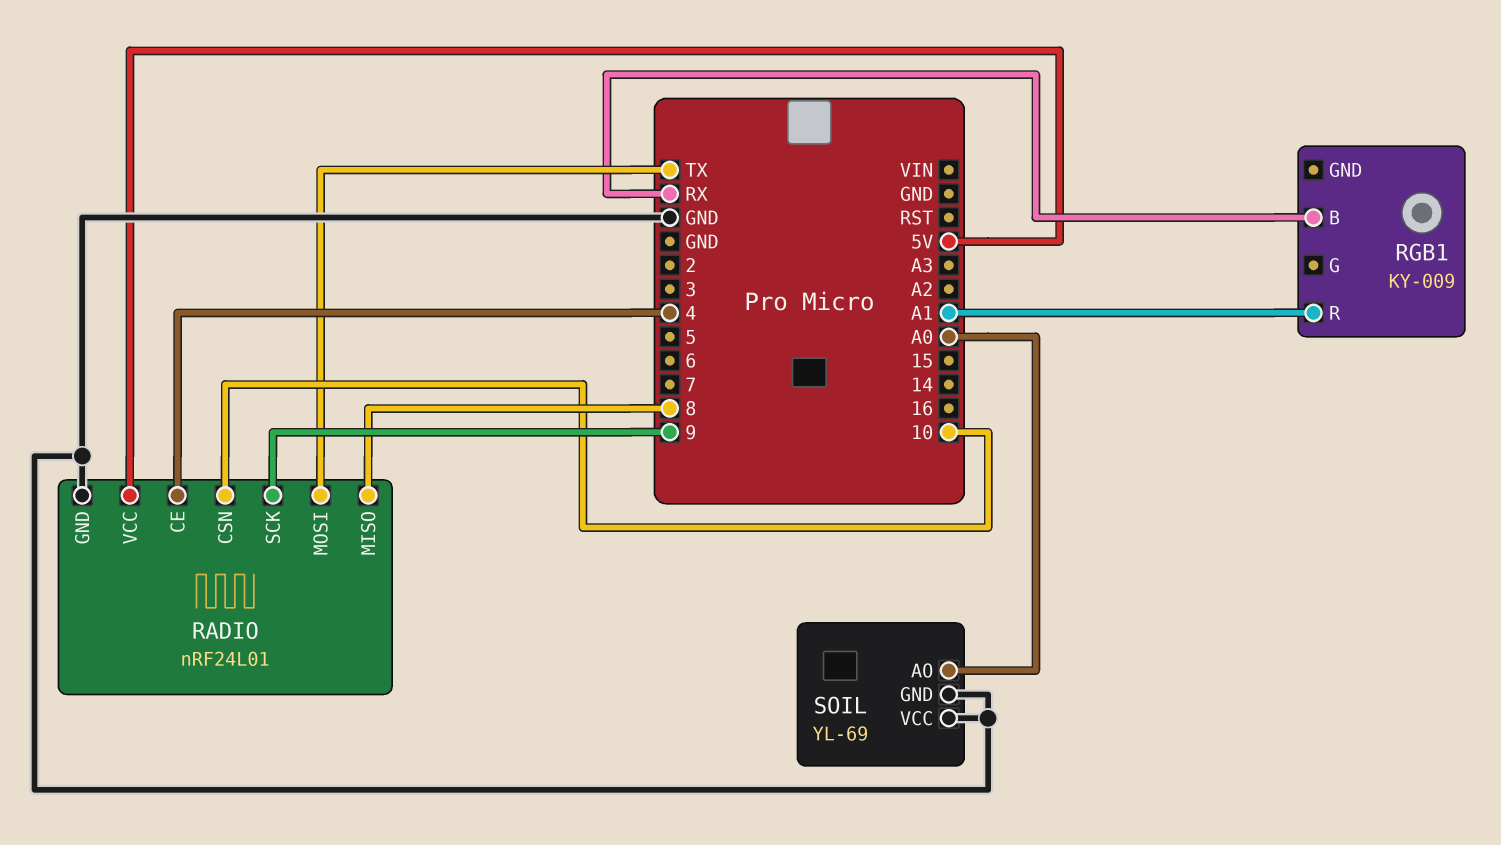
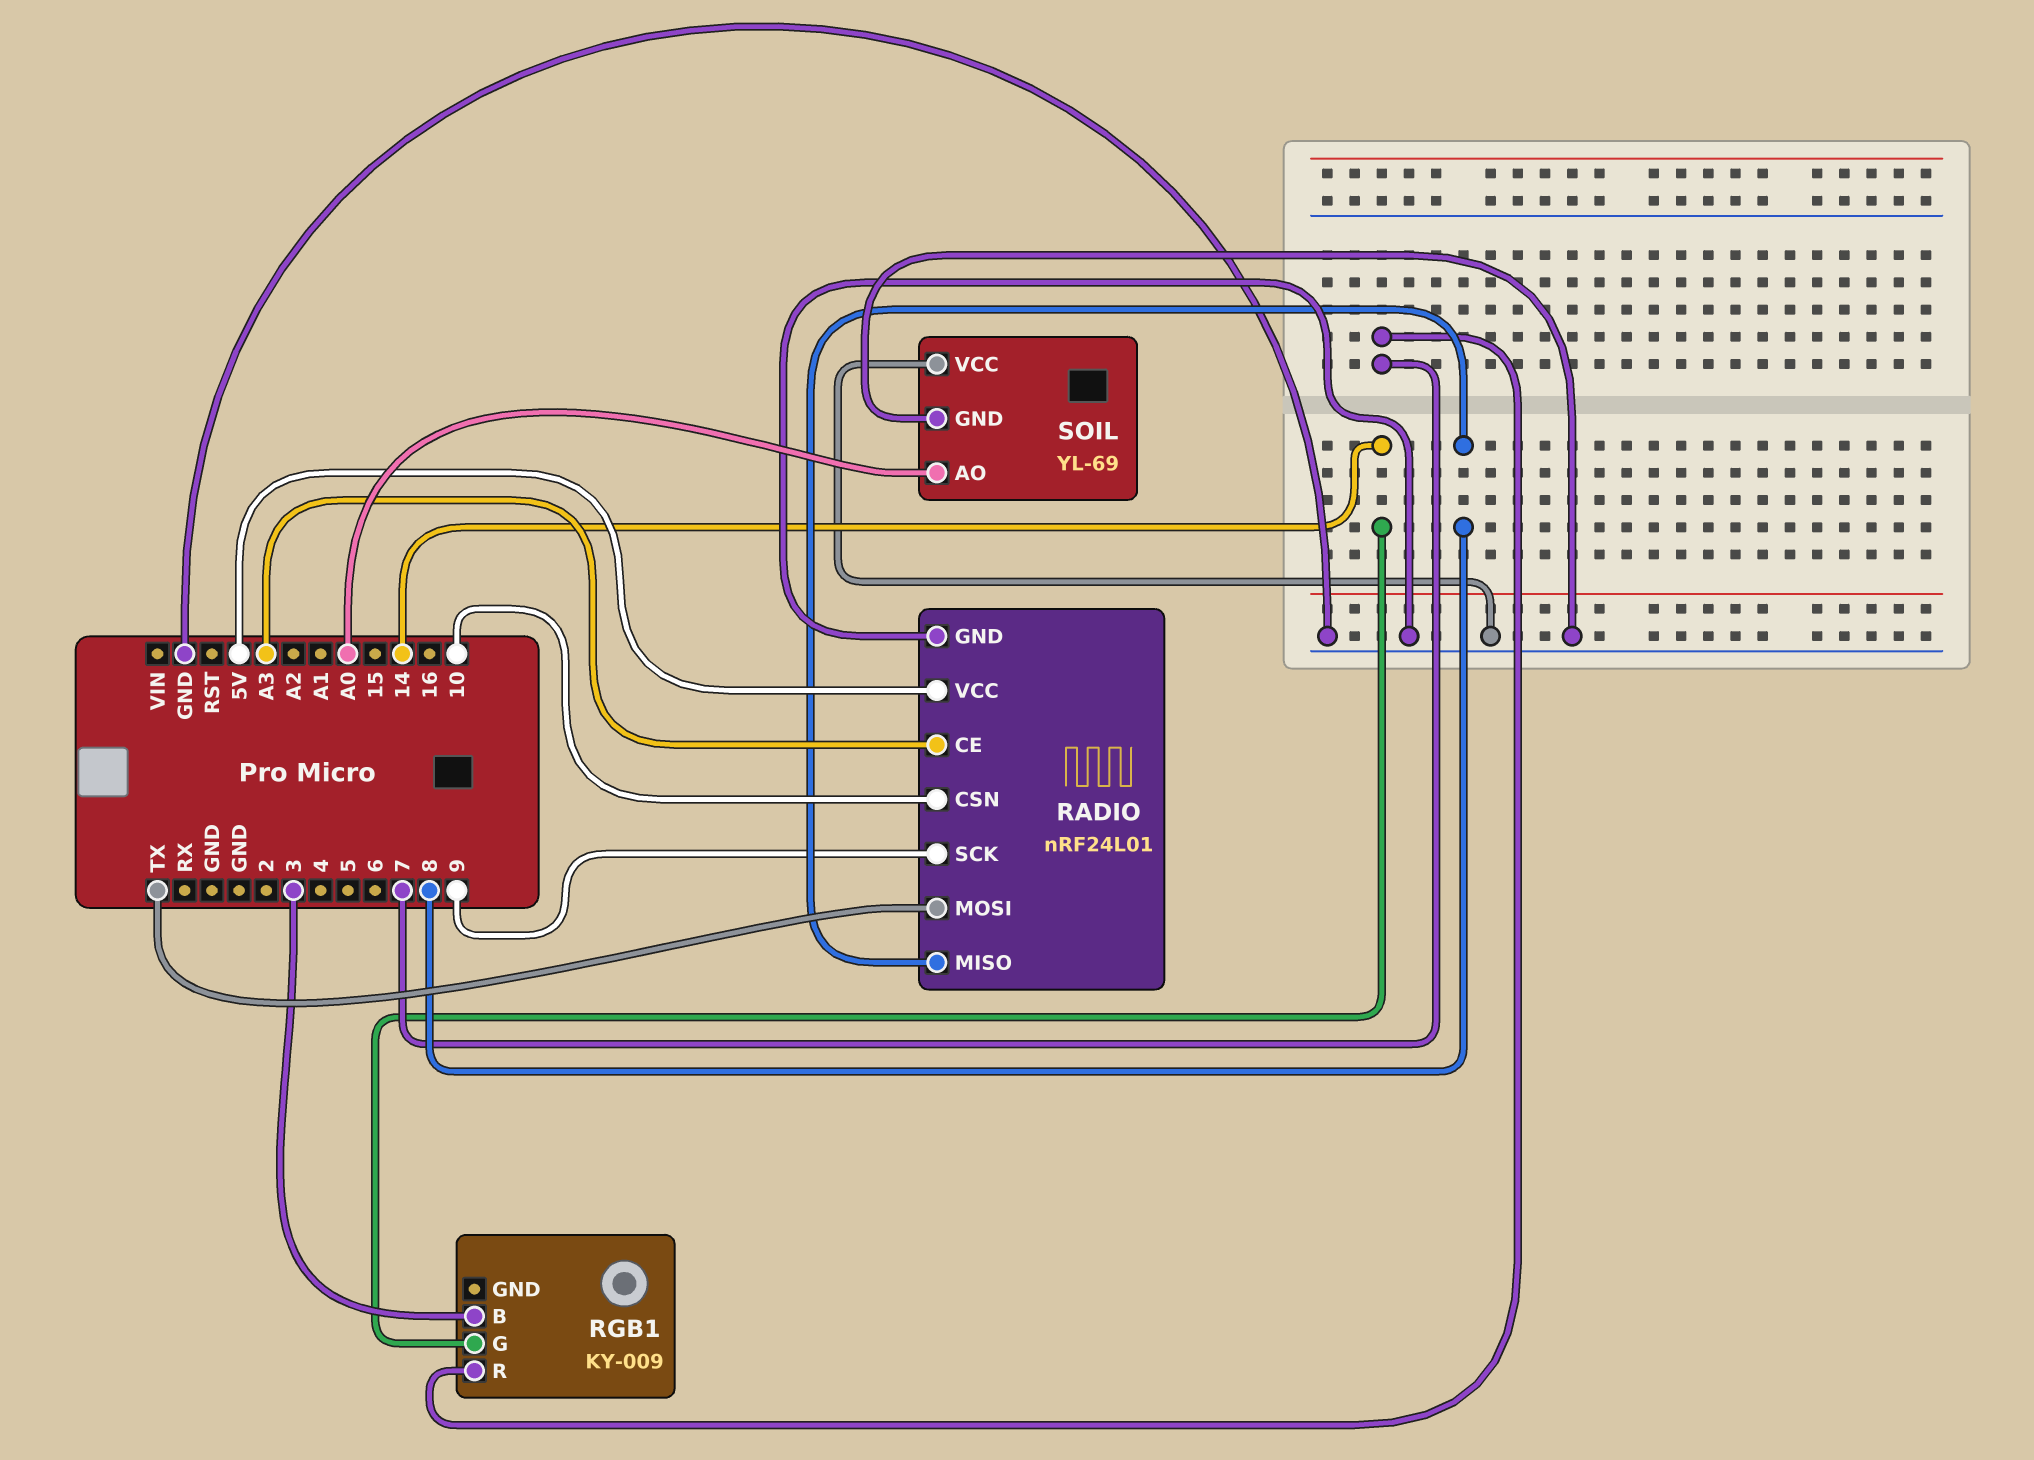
RADIO pin CE: 4 -> A3
RGB1 pin B: RX -> 3
RGB1 pin G: none -> 14
RGB1 pin R: A1 -> 7

